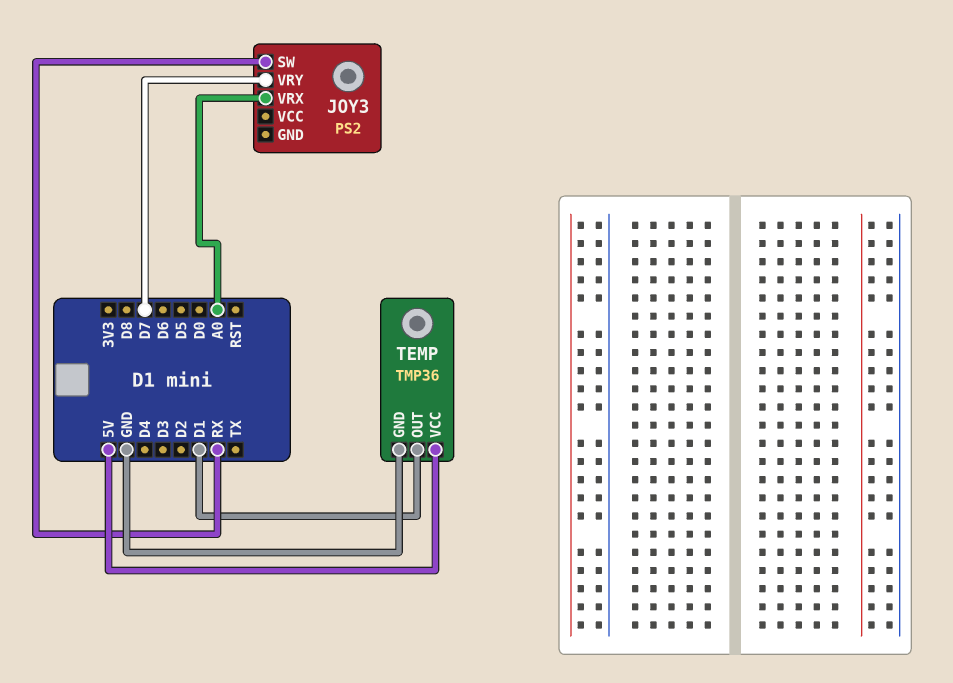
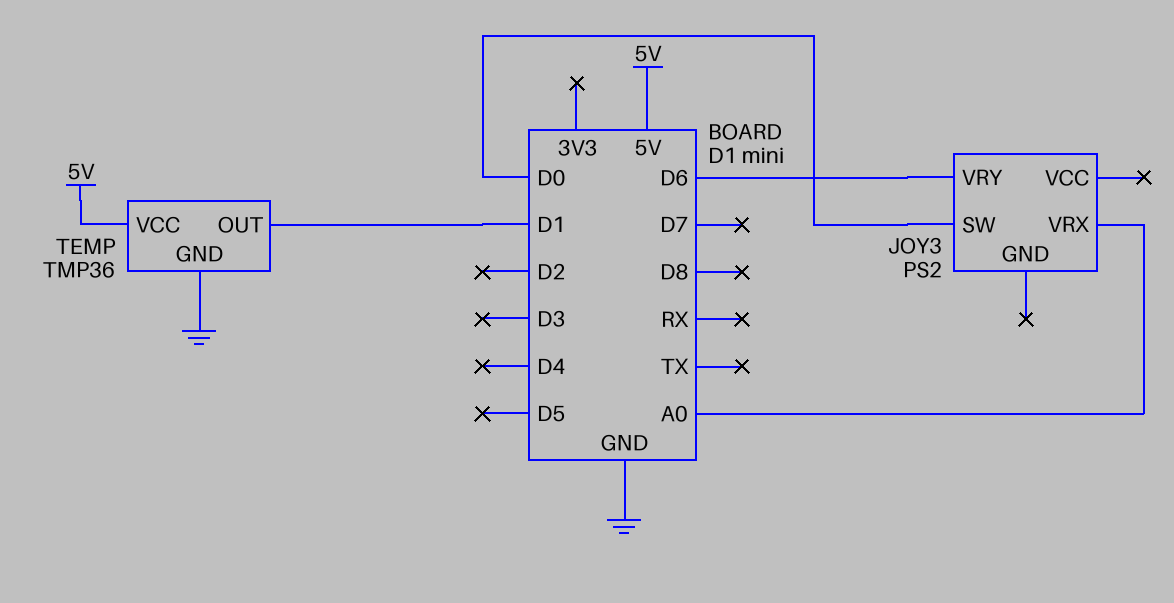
JOY3 pin SW: RX -> D0
JOY3 pin VRY: D7 -> D6

